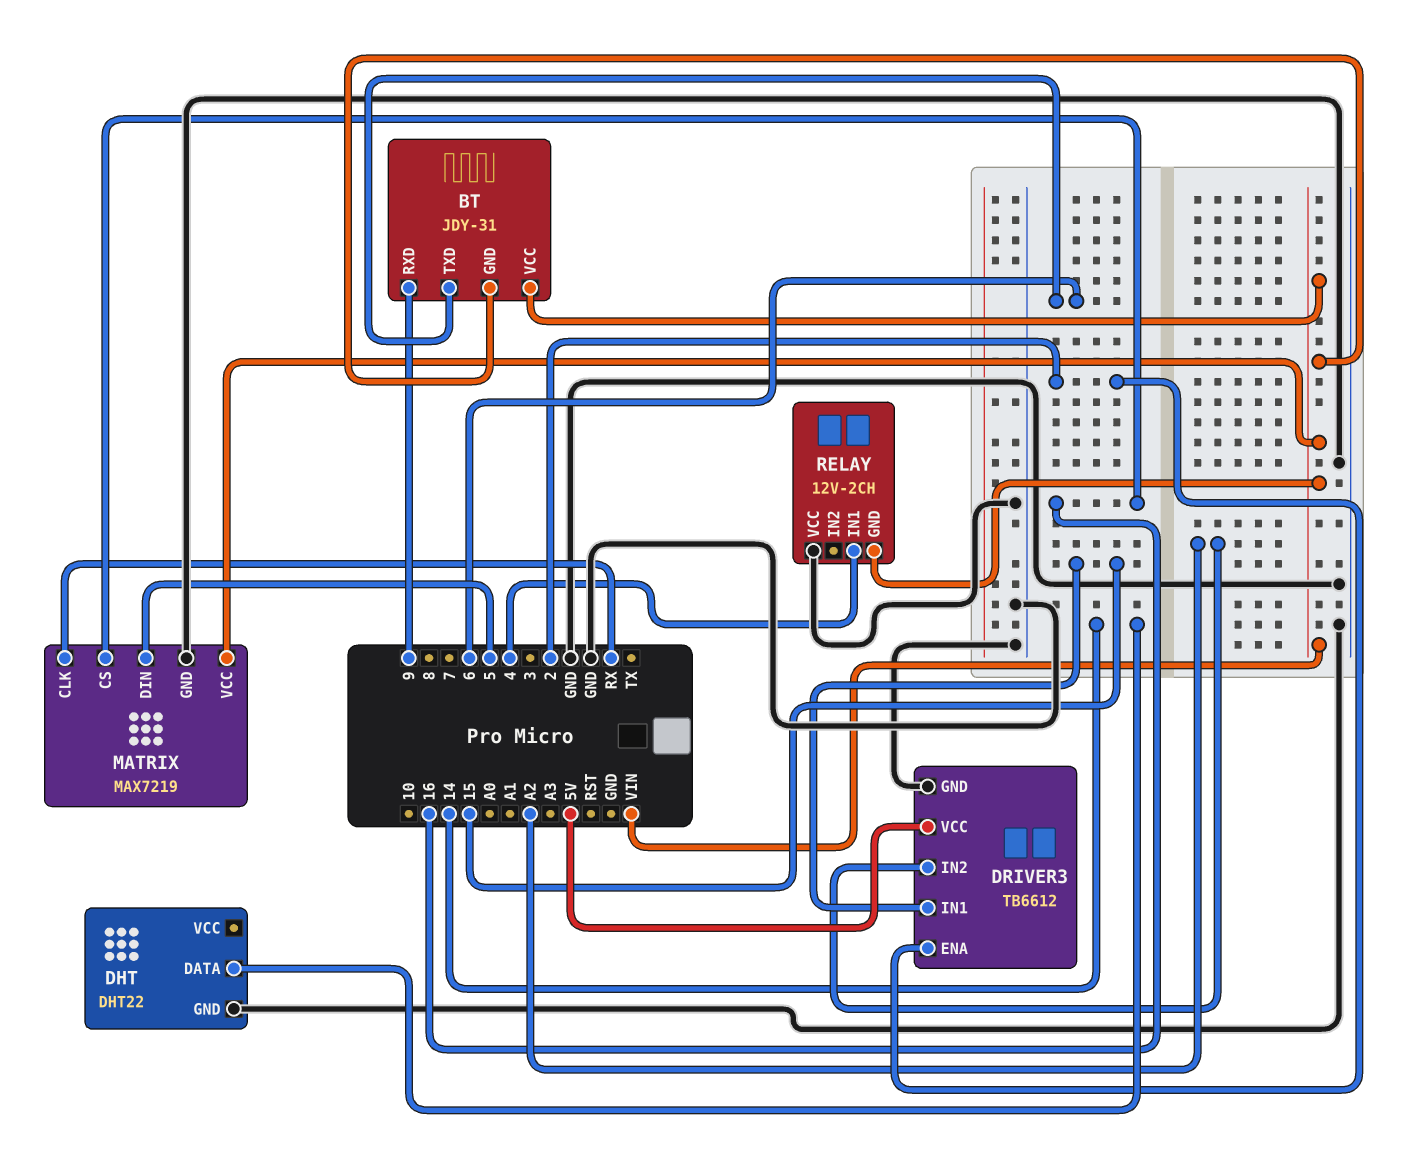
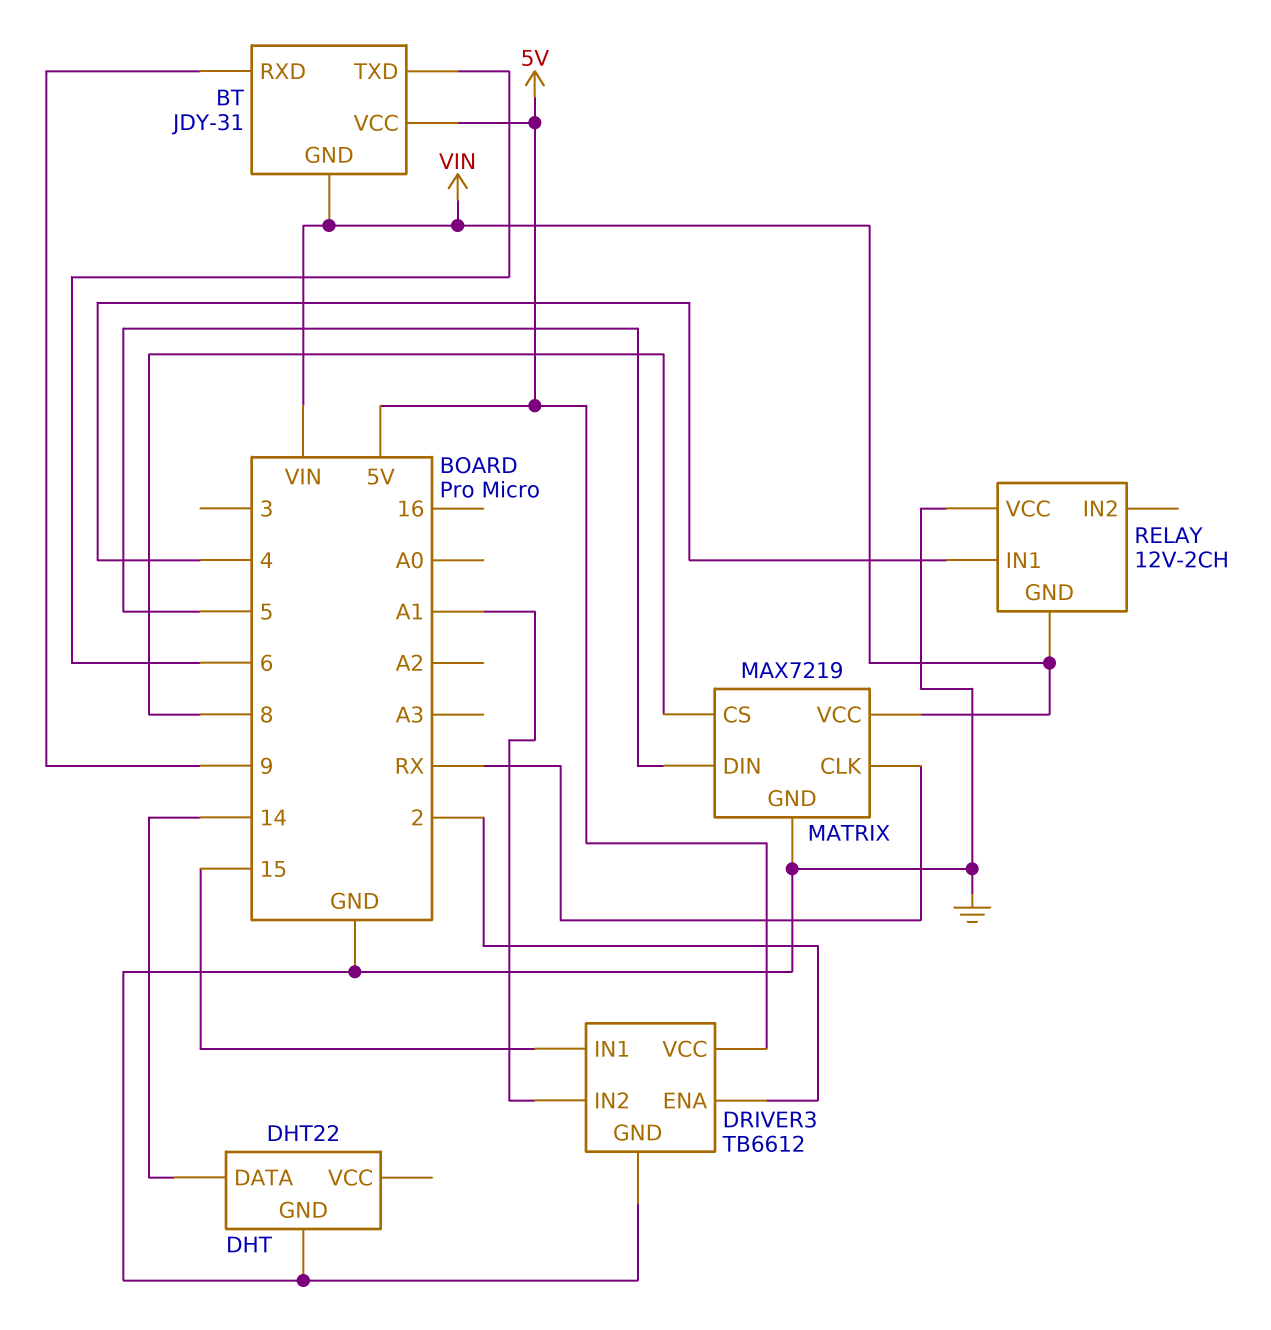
BT pin VCC: VIN -> 5V
DRIVER3 pin IN2: A2 -> A1
MATRIX pin CS: 16 -> 8

